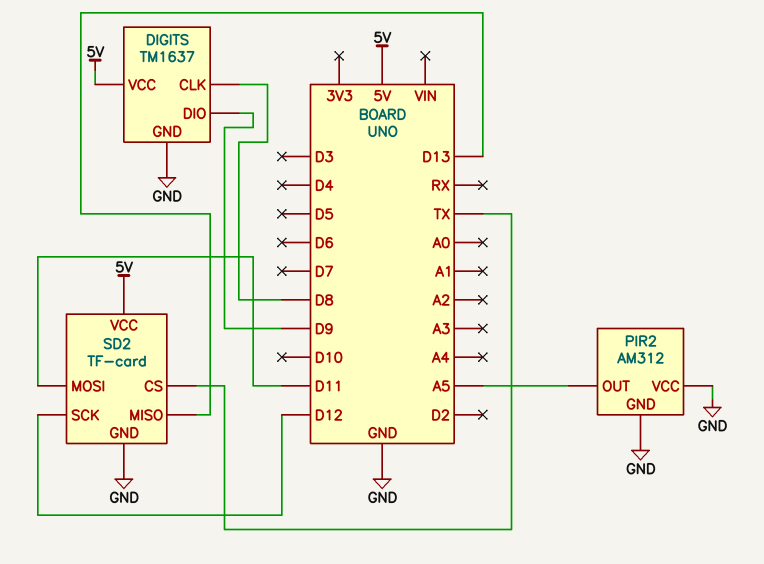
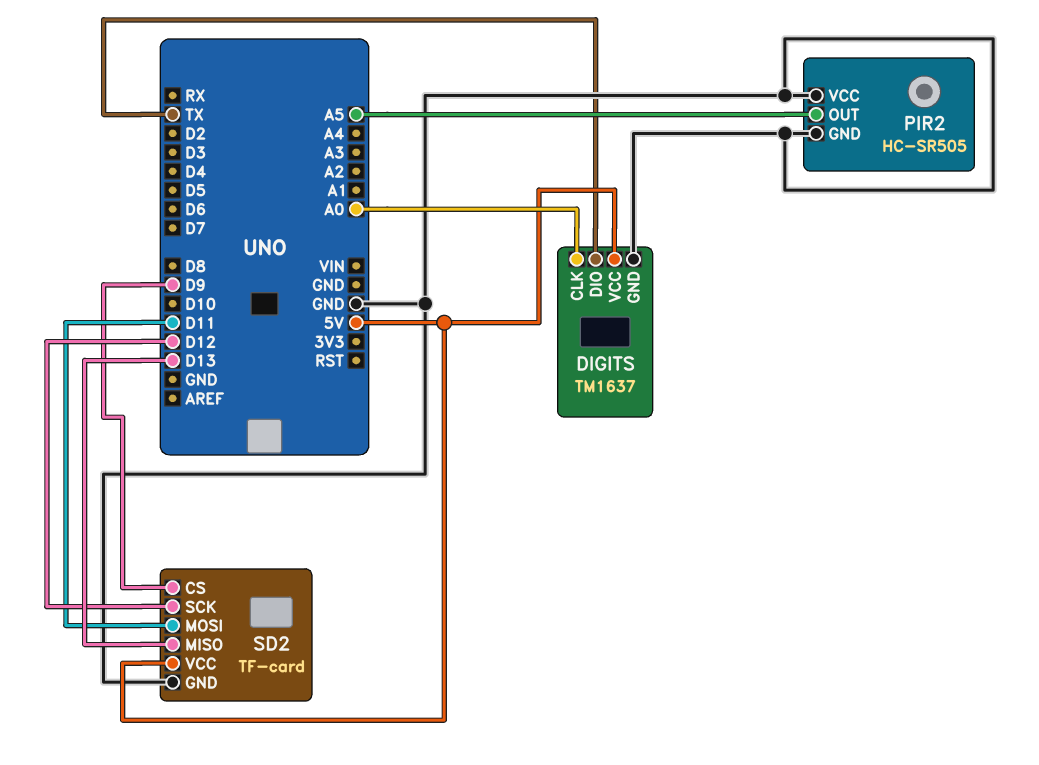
DIGITS pin CLK: D8 -> A0
DIGITS pin DIO: D9 -> TX
PIR2: AM312 -> HC-SR505
SD2 pin CS: TX -> D9

